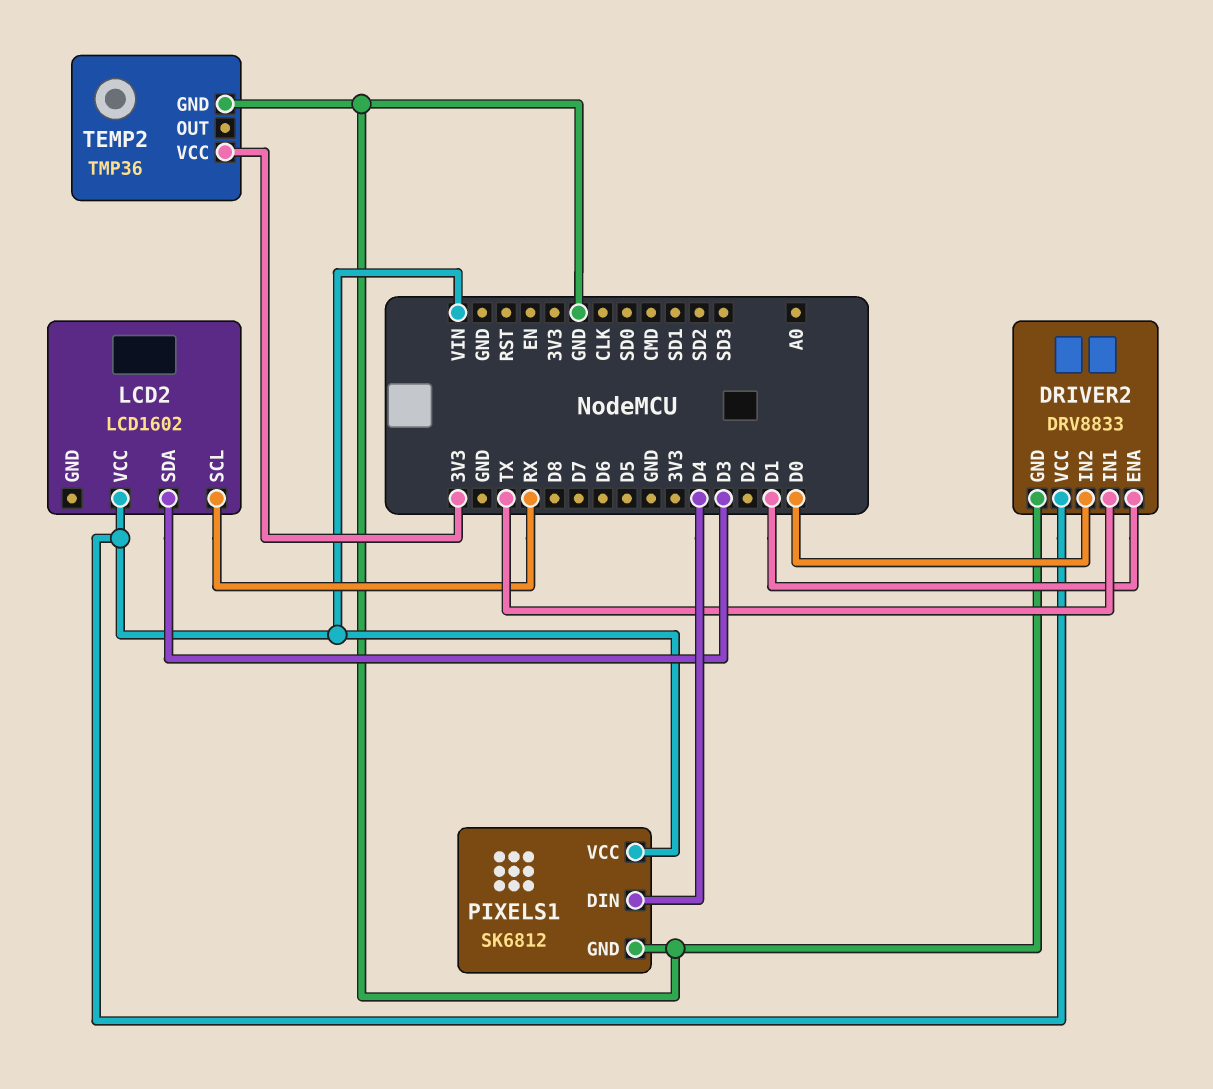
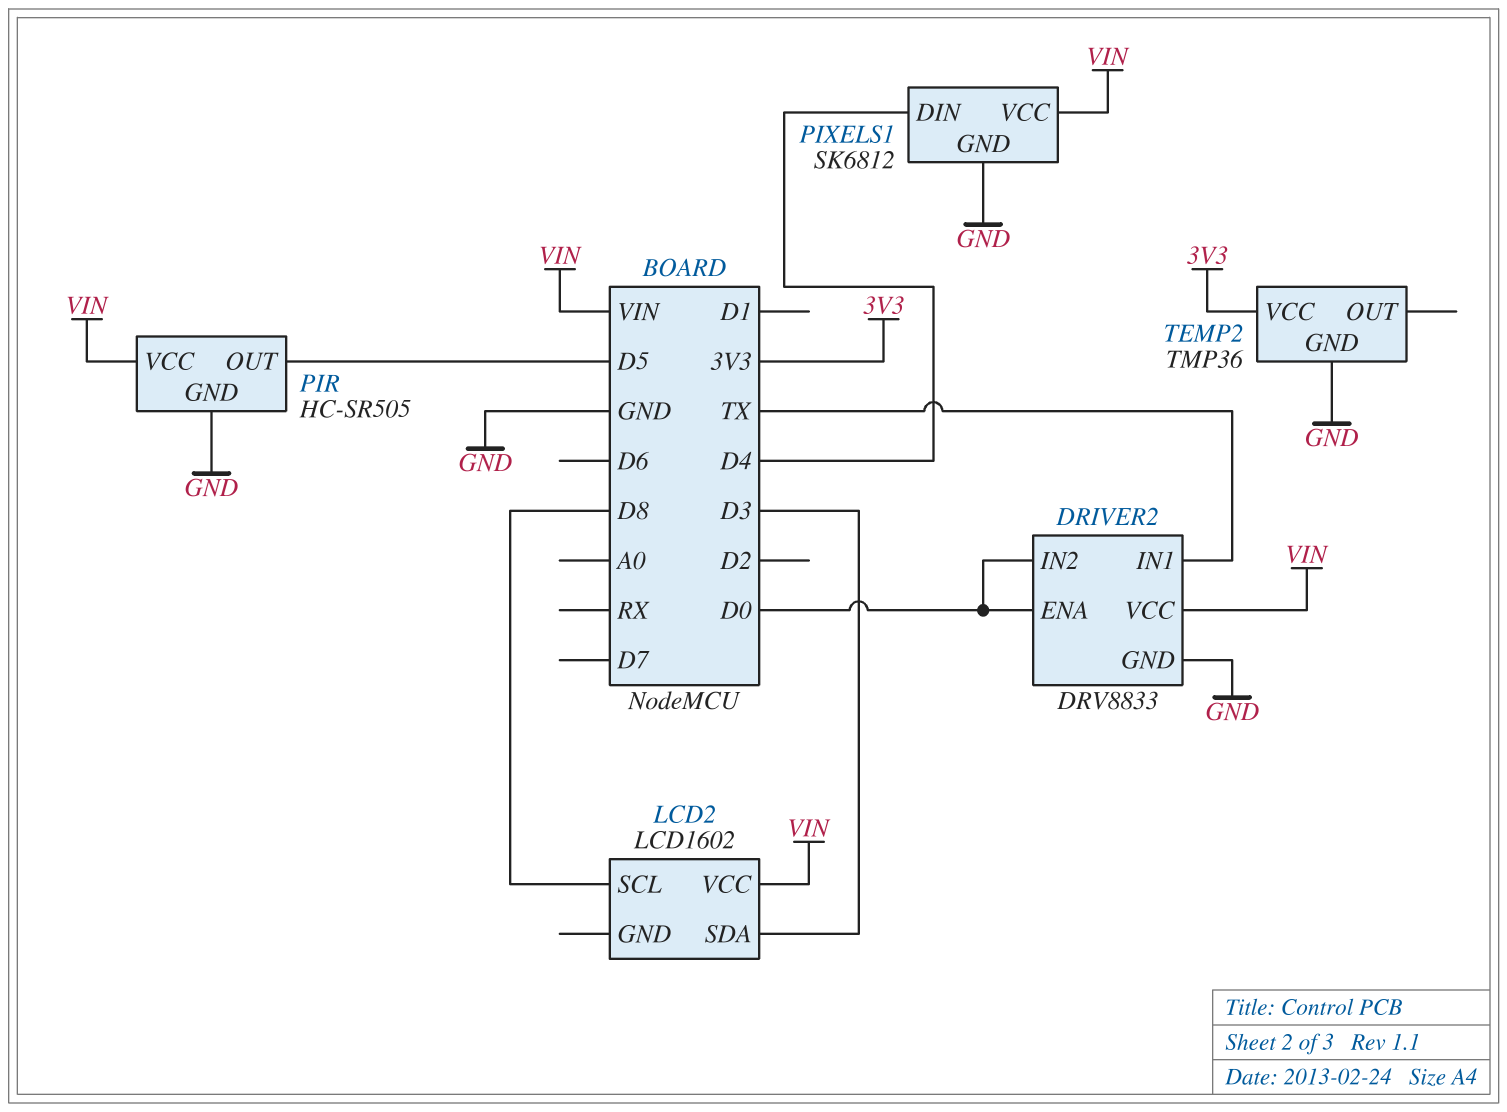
DRIVER2 pin ENA: D1 -> D0
LCD2 pin SCL: RX -> D8
PIR: none -> HC-SR505
PIR pin GND: none -> GND
PIR pin OUT: none -> D5
PIR pin VCC: none -> VIN

